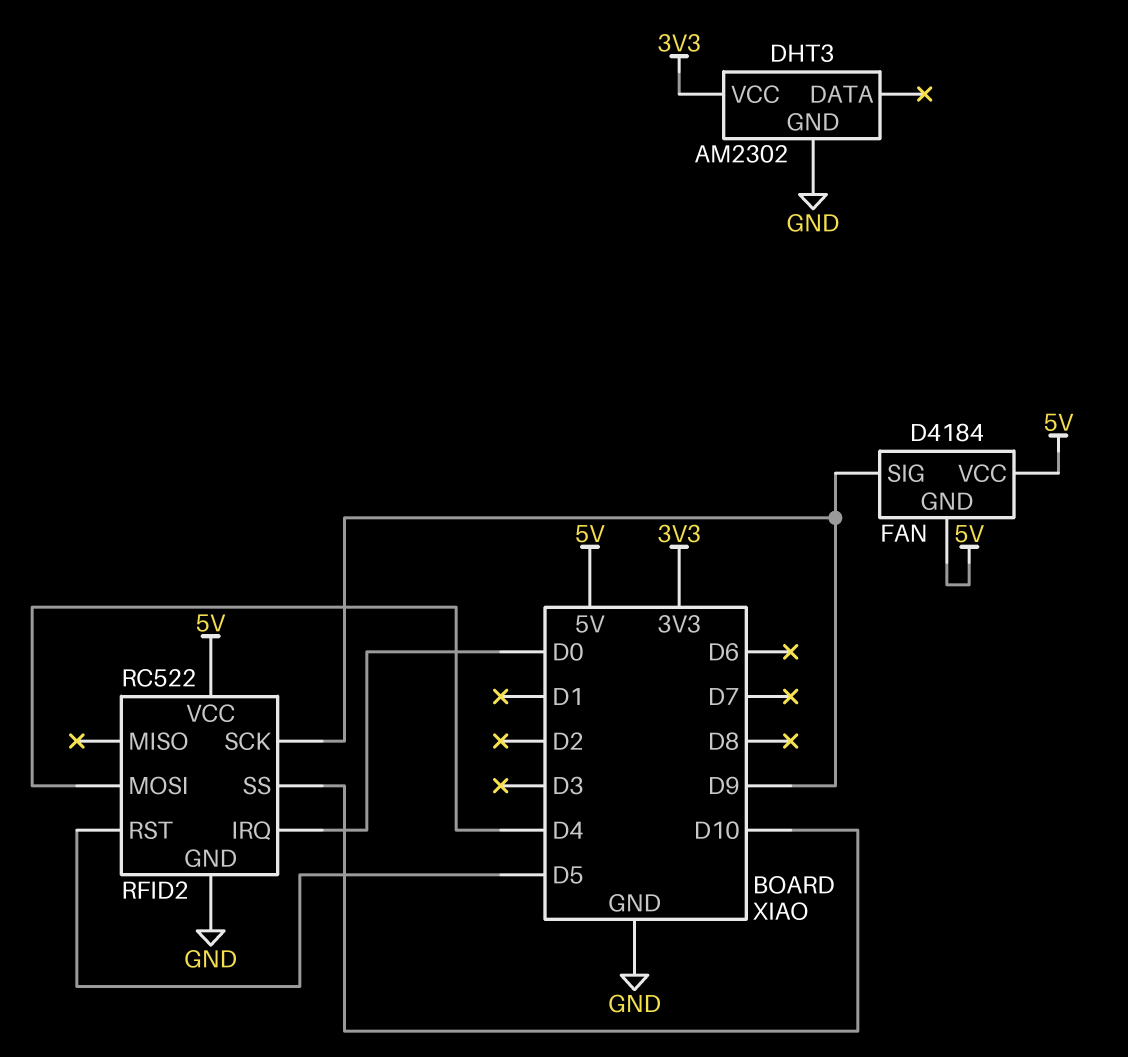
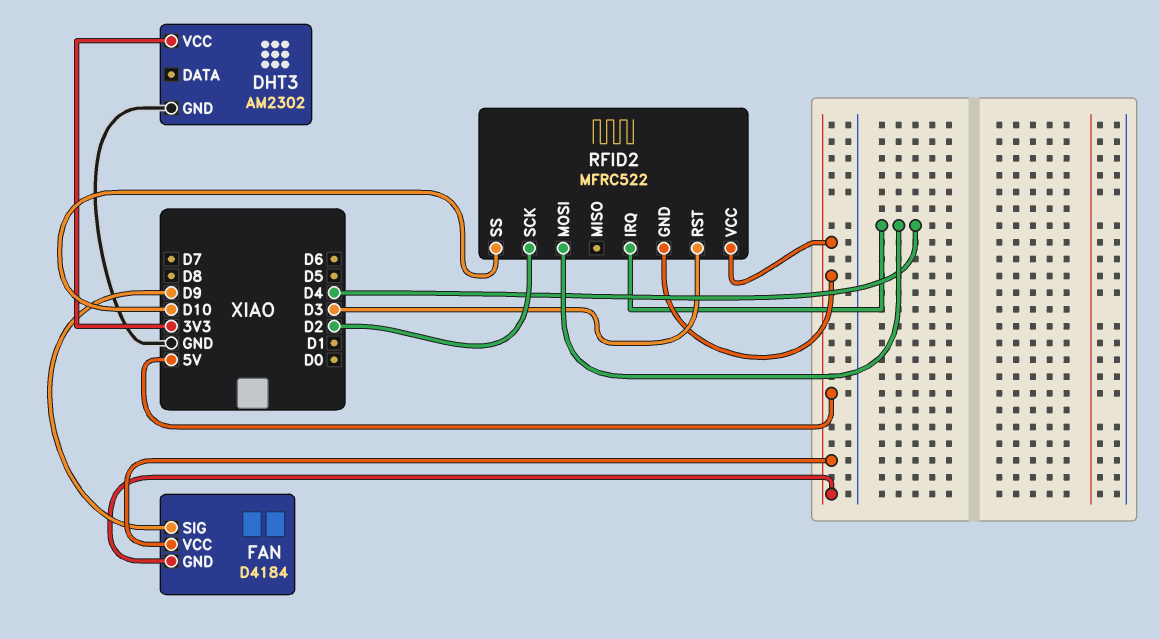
RFID2: RC522 -> MFRC522
RFID2 pin GND: GND -> 5V
RFID2 pin IRQ: D0 -> D4
RFID2 pin RST: D5 -> D3
RFID2 pin SCK: D9 -> D2

